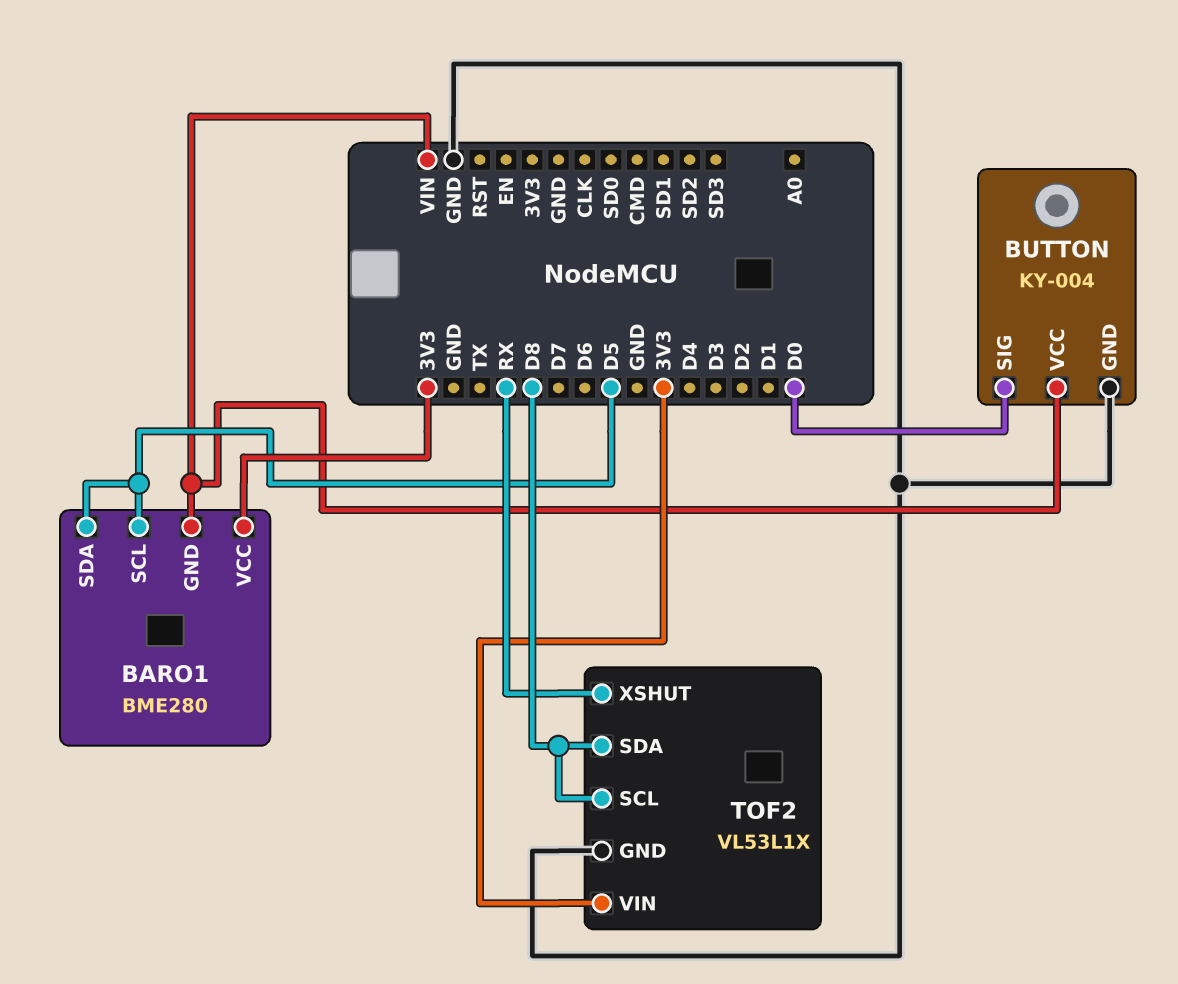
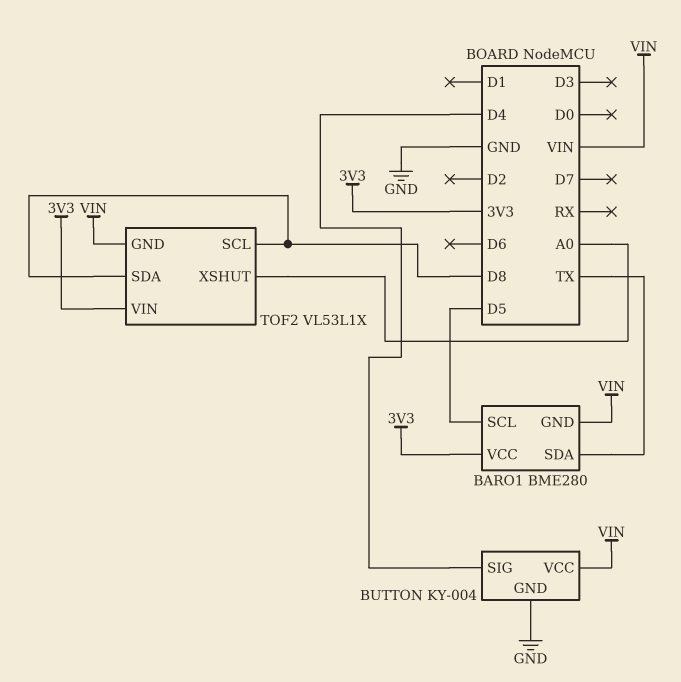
BARO1 pin SDA: D5 -> TX
BUTTON pin SIG: D0 -> D4
TOF2 pin GND: GND -> VIN
TOF2 pin XSHUT: RX -> A0

